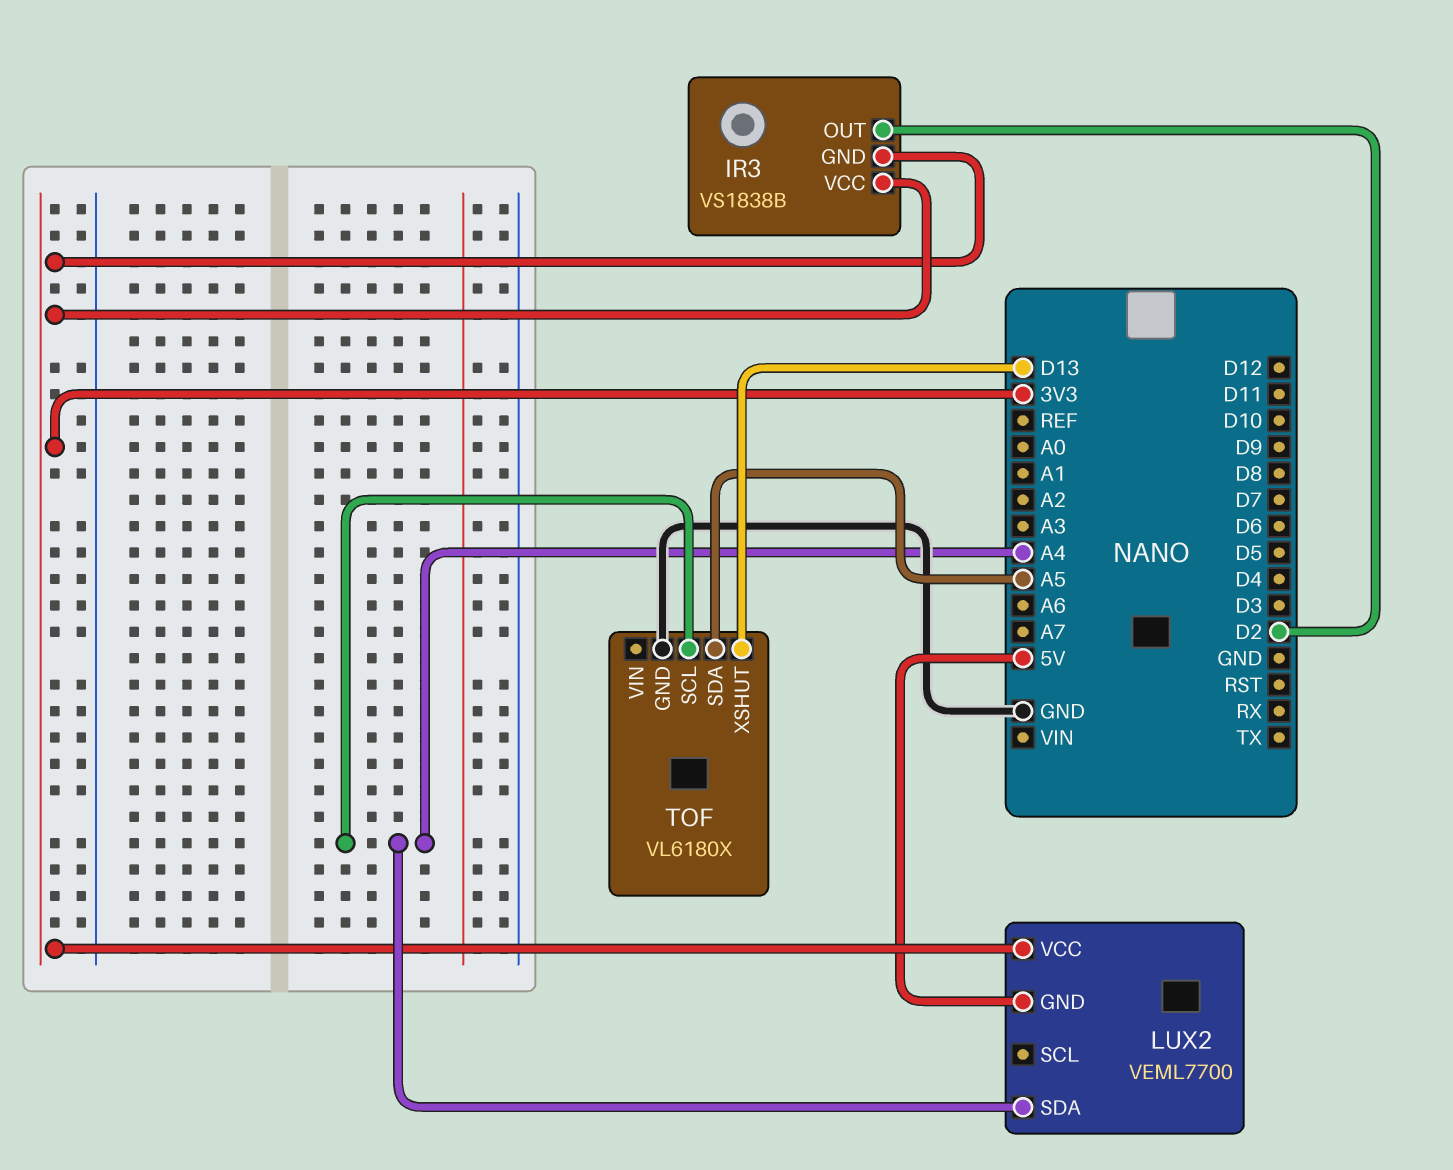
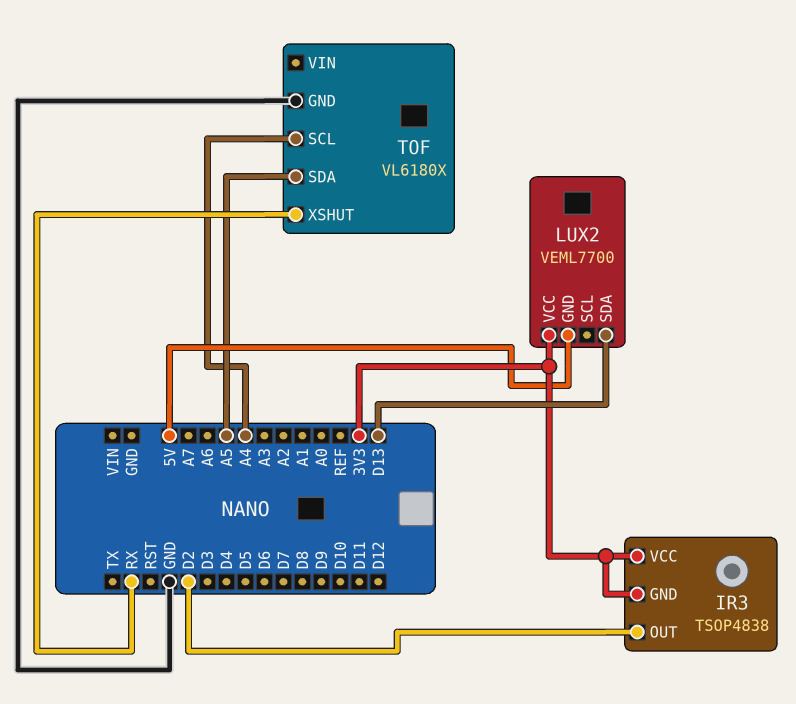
IR3: VS1838B -> TSOP4838
LUX2 pin SDA: A4 -> D13
TOF pin XSHUT: D13 -> RX

